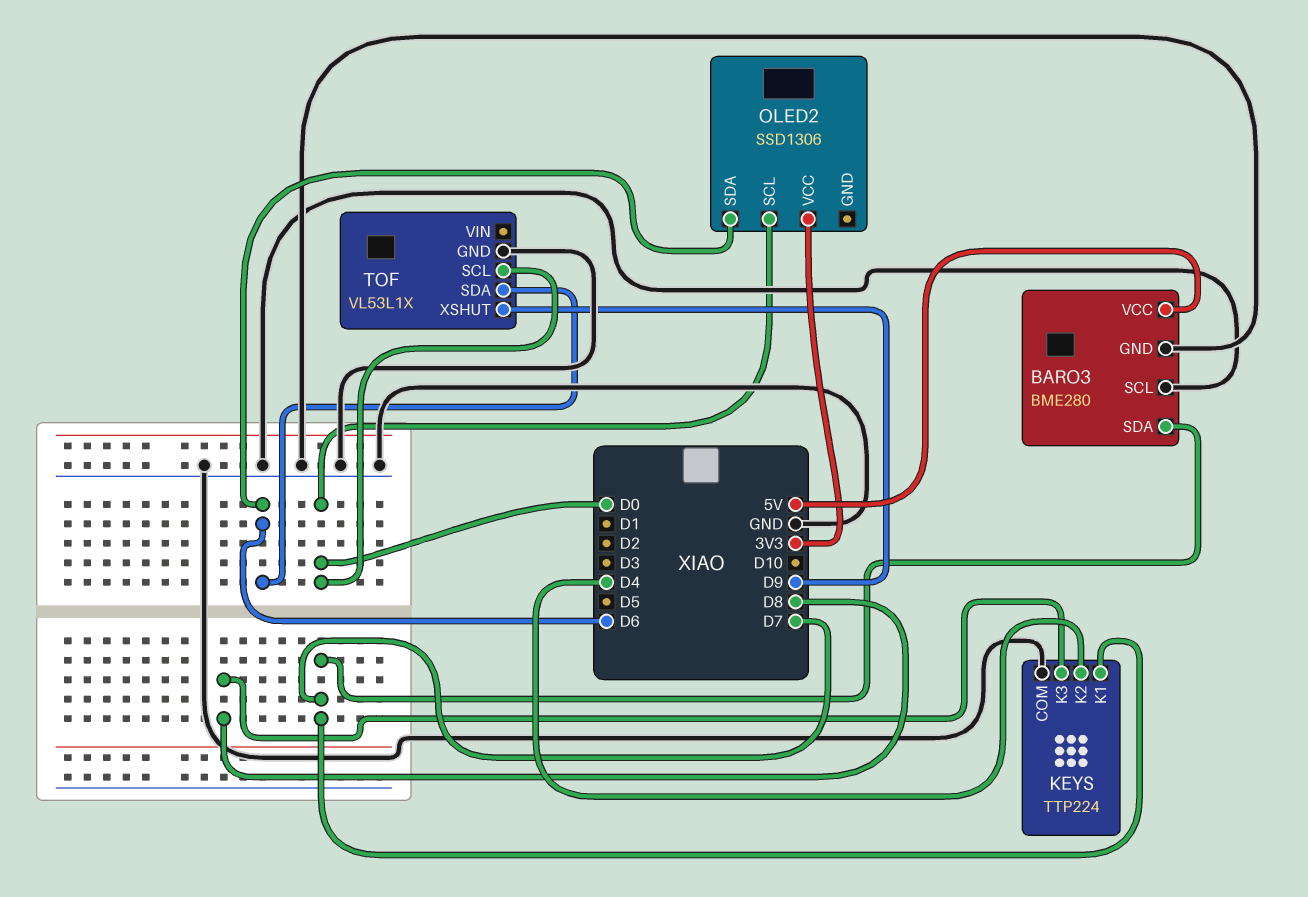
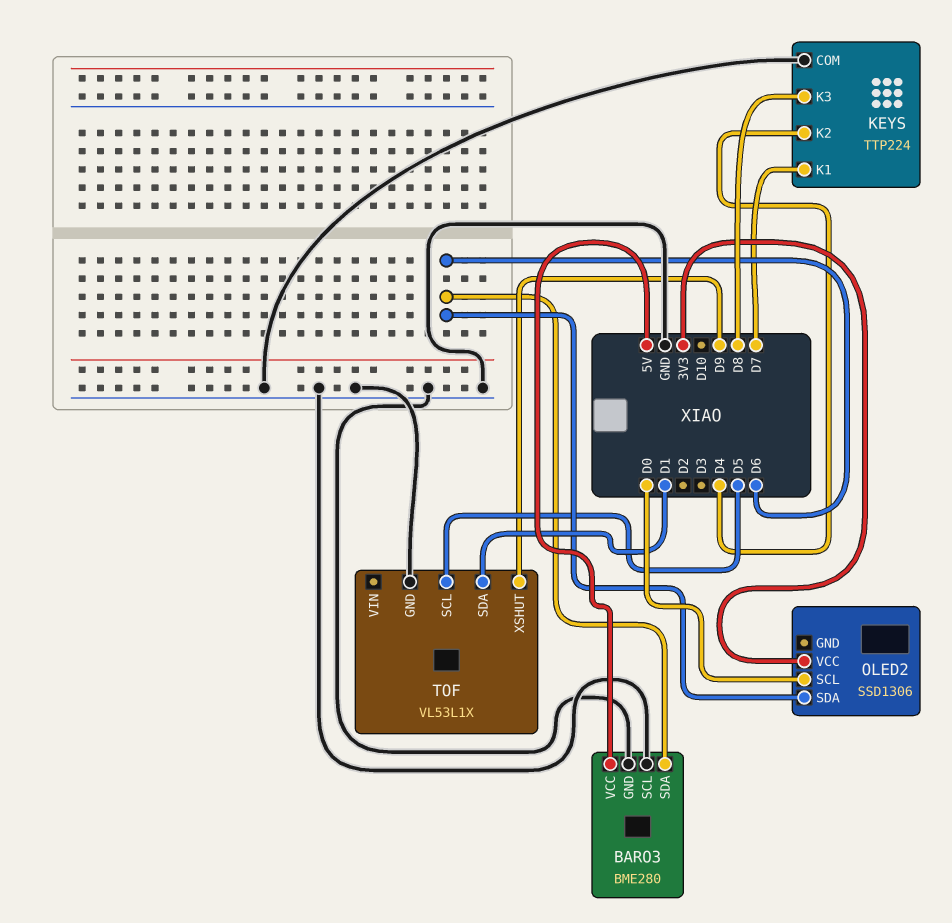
BARO3 pin SDA: D7 -> D6
TOF pin SCL: D0 -> D5
TOF pin SDA: D6 -> D1

